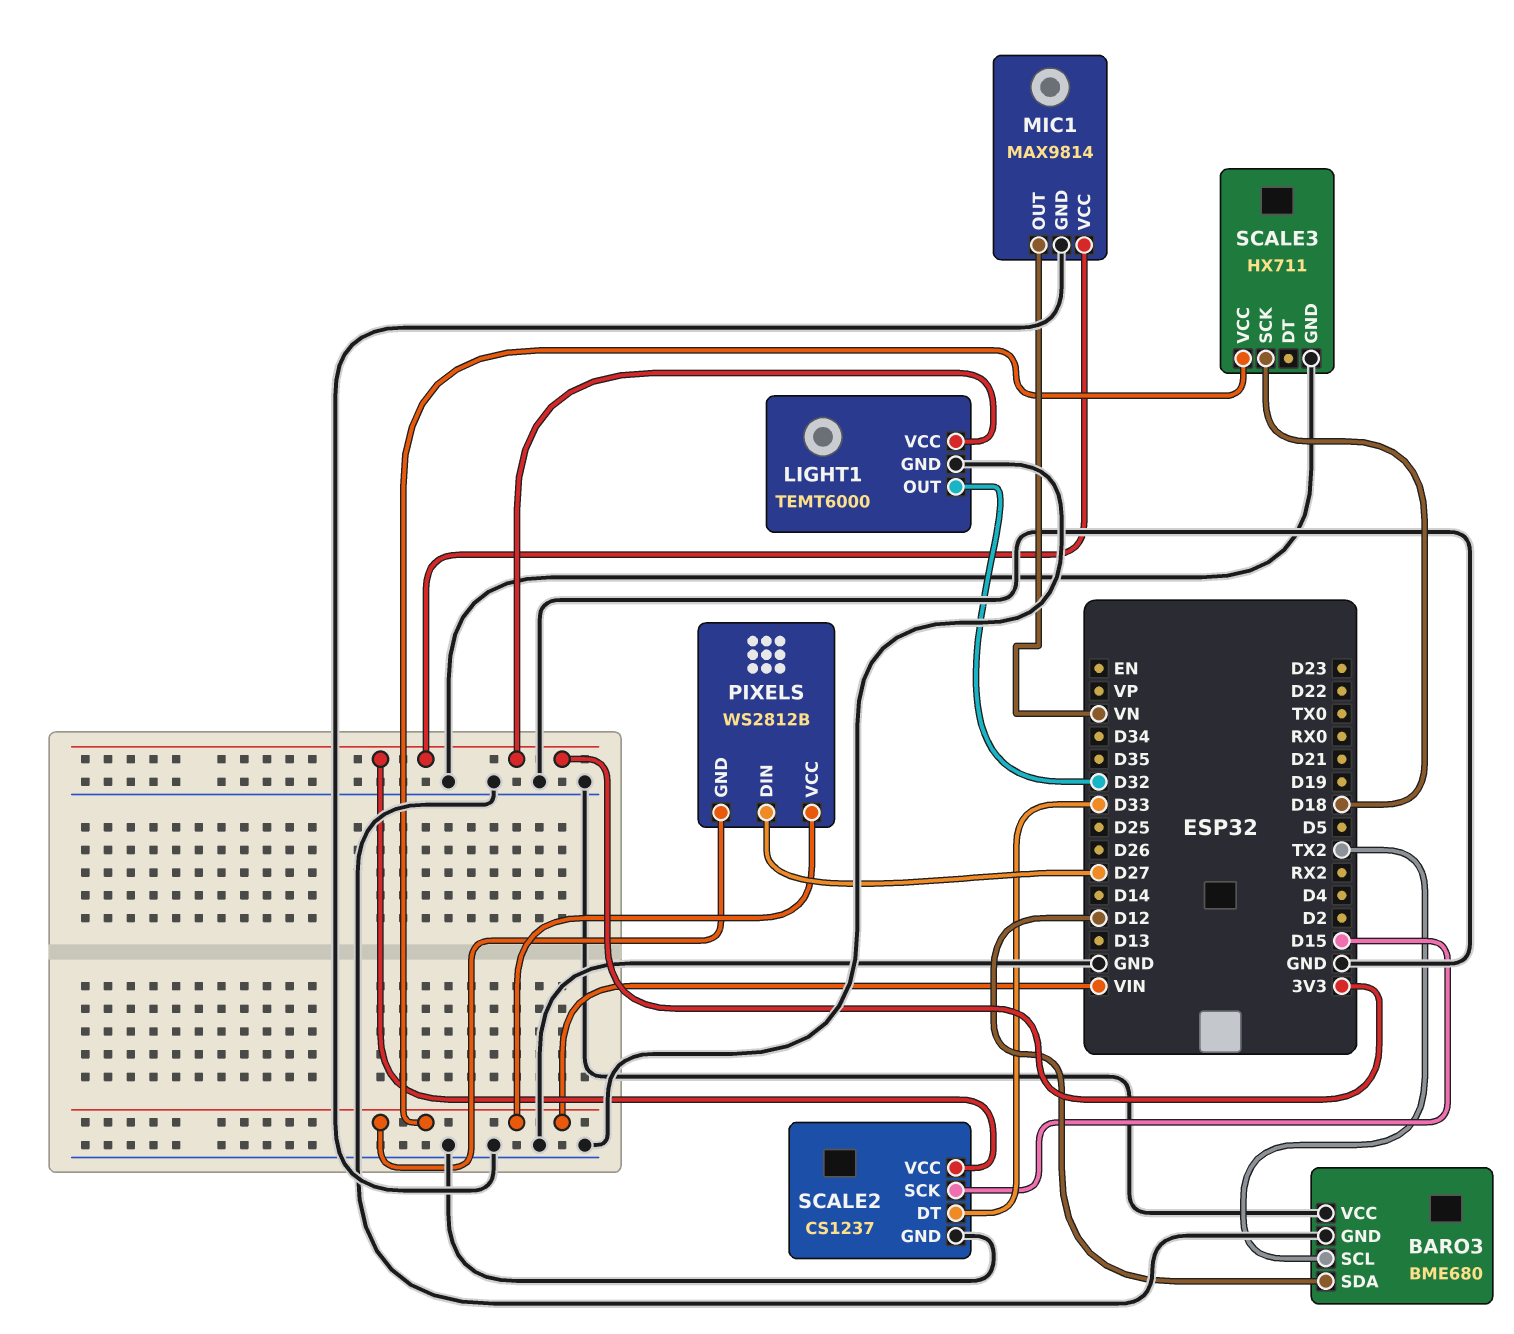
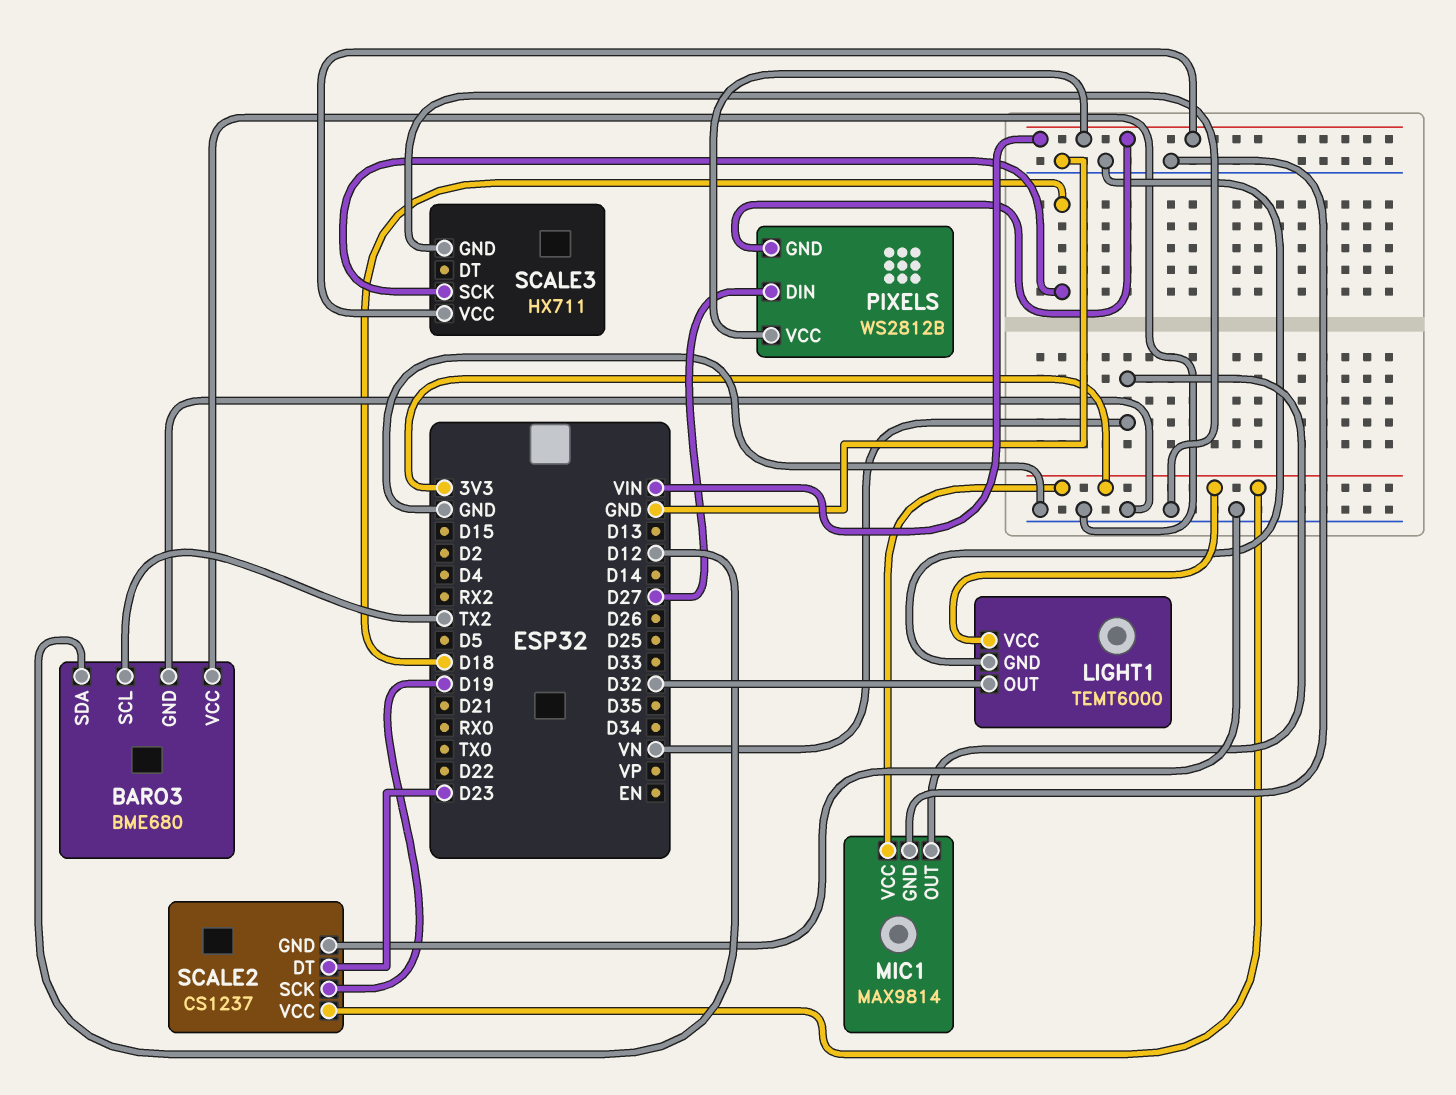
SCALE2 pin DT: D33 -> D23
SCALE2 pin SCK: D15 -> D19

